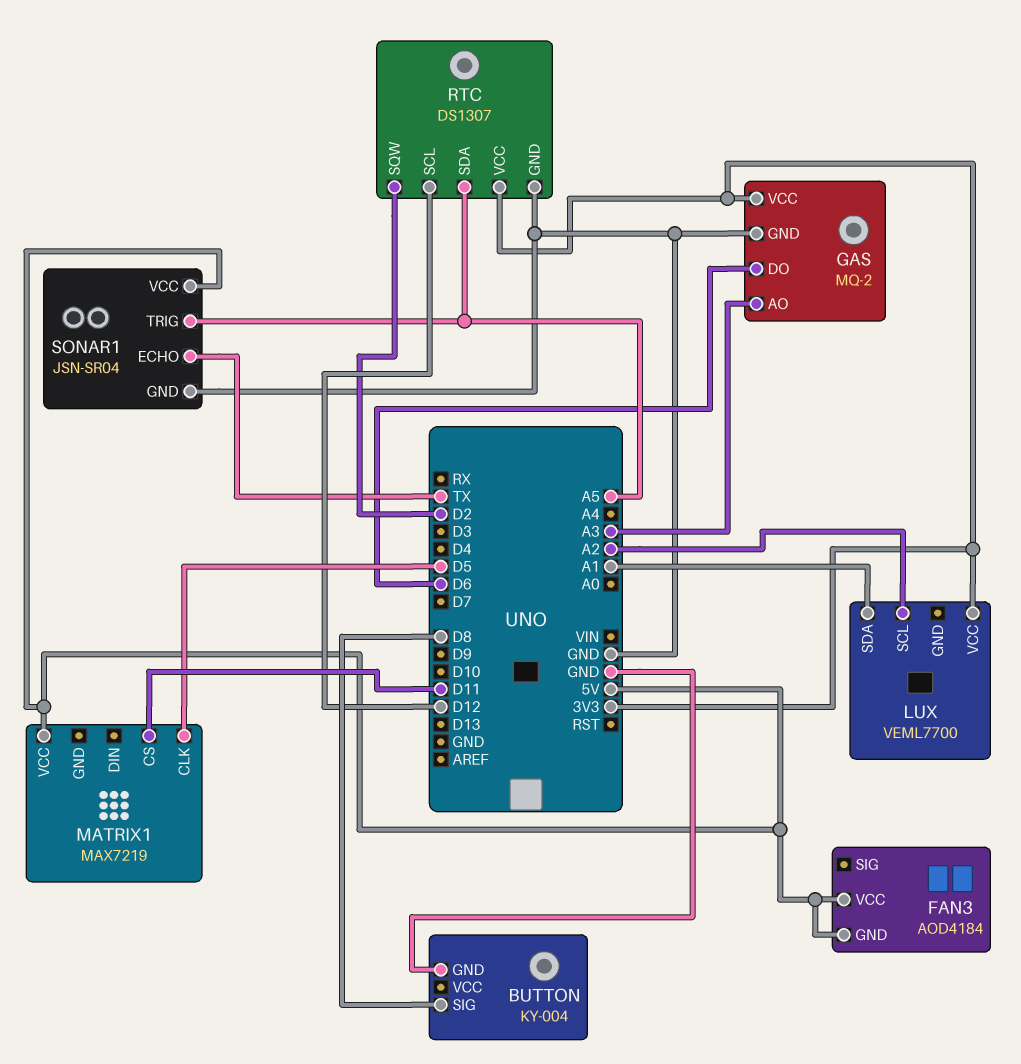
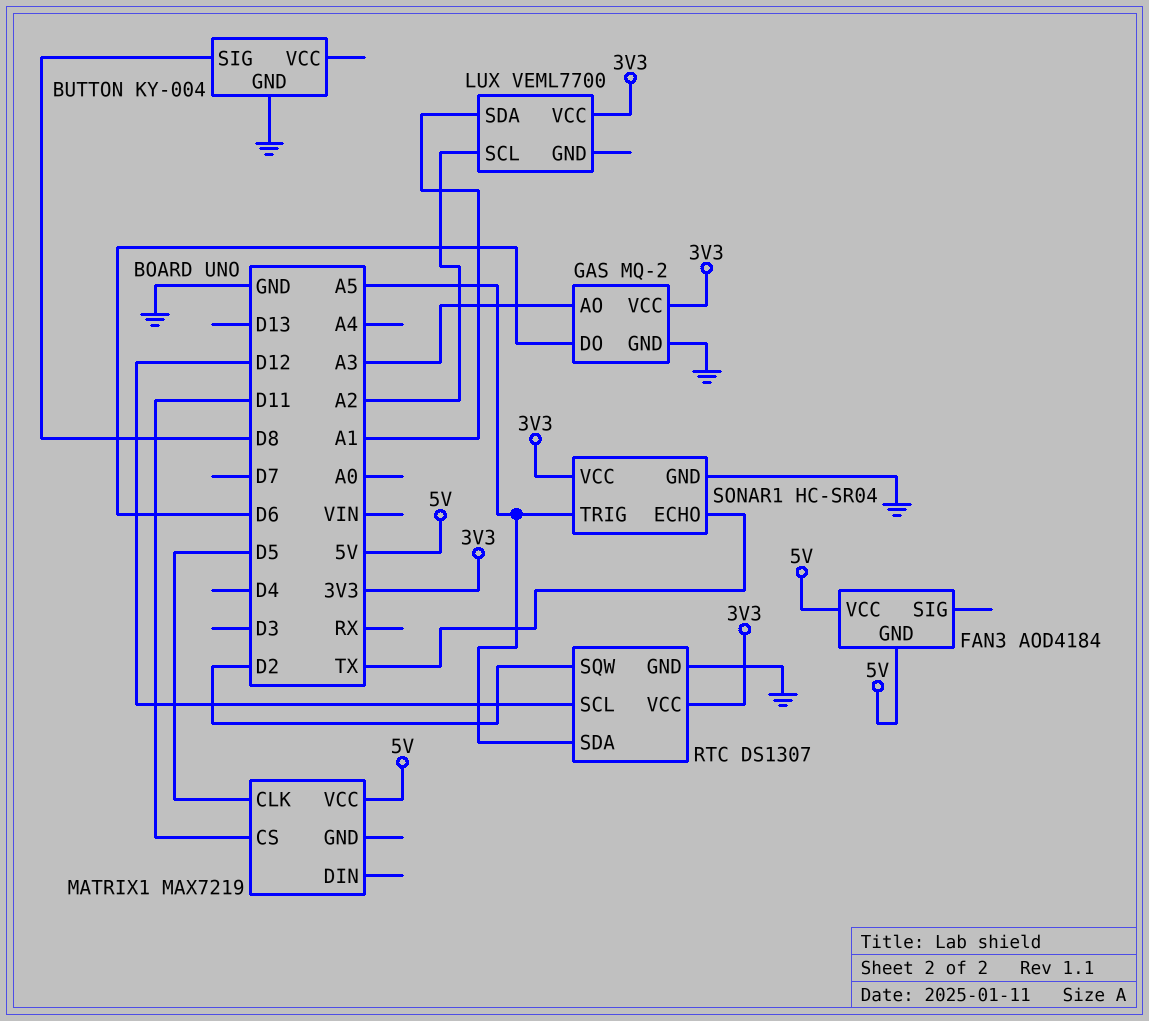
SONAR1: JSN-SR04 -> HC-SR04
SONAR1 pin VCC: 5V -> 3V3

